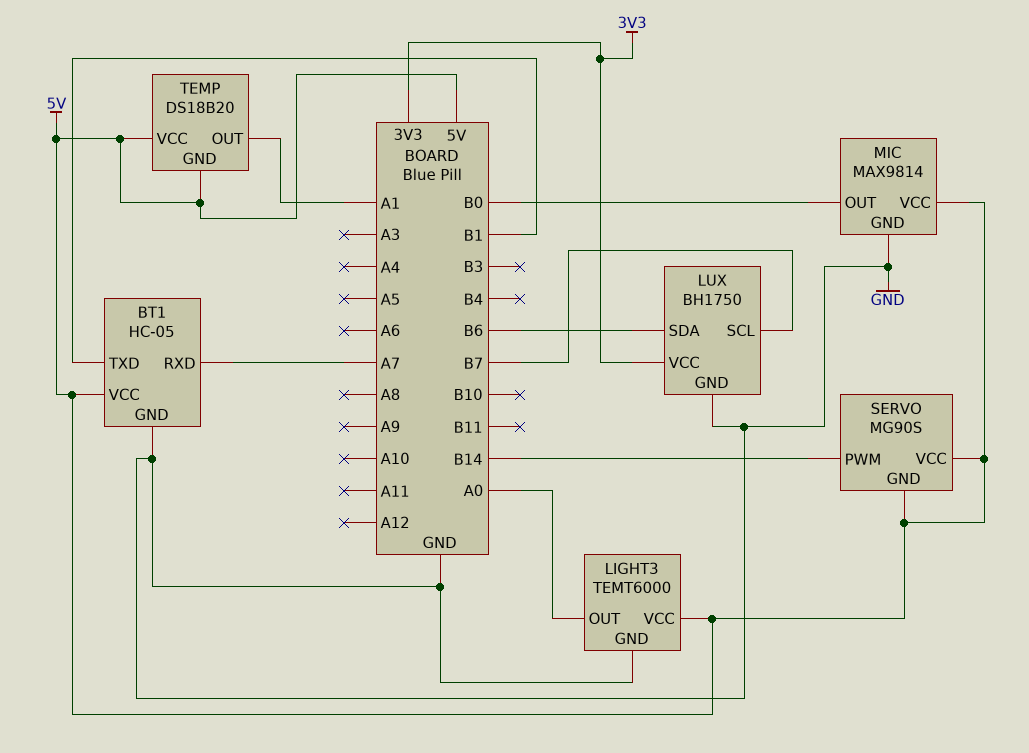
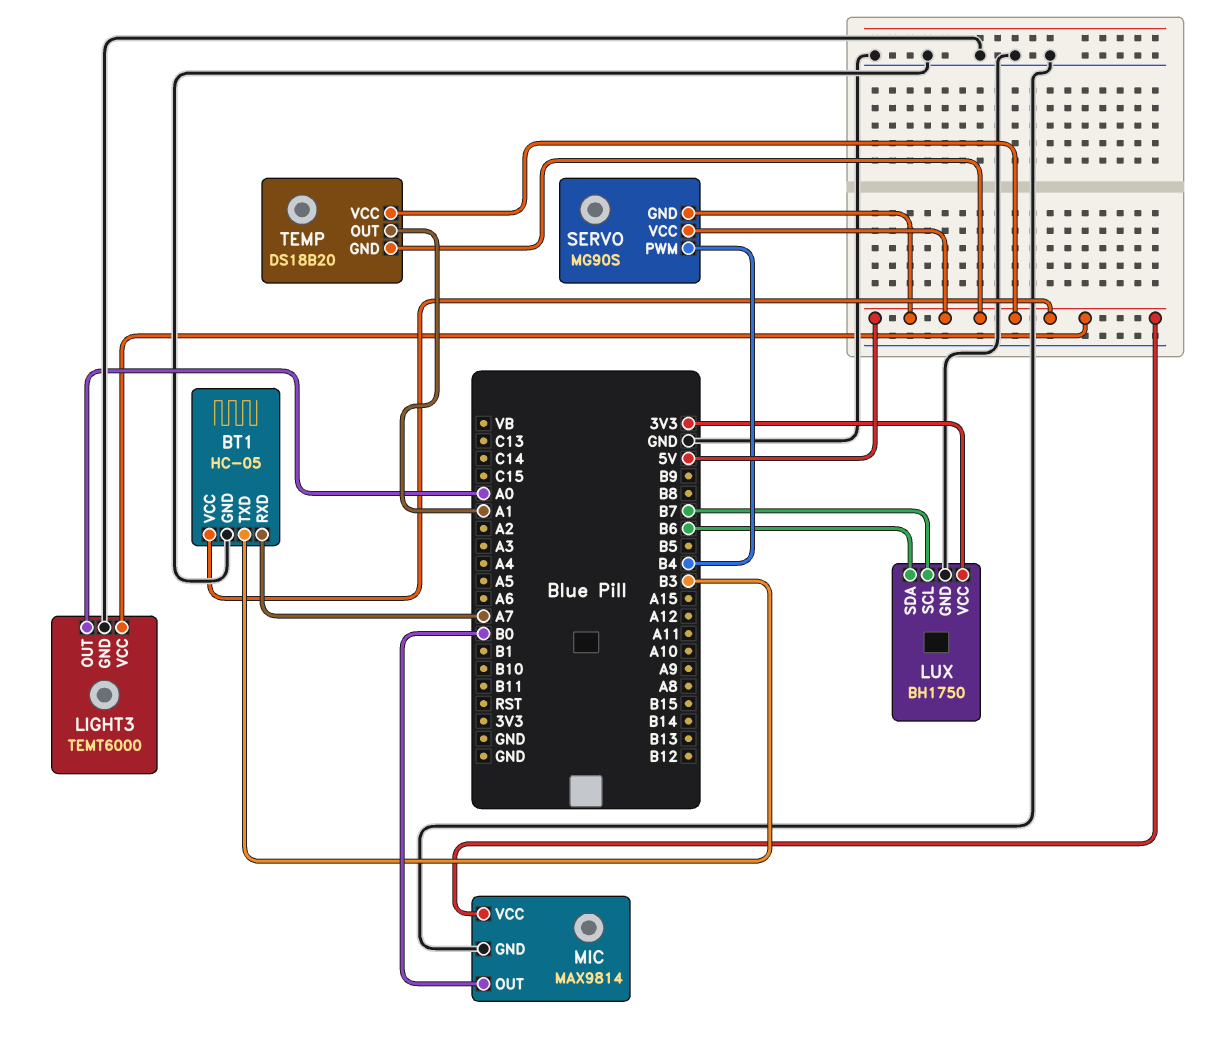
BT1 pin TXD: B1 -> B3
SERVO pin PWM: B14 -> B4

